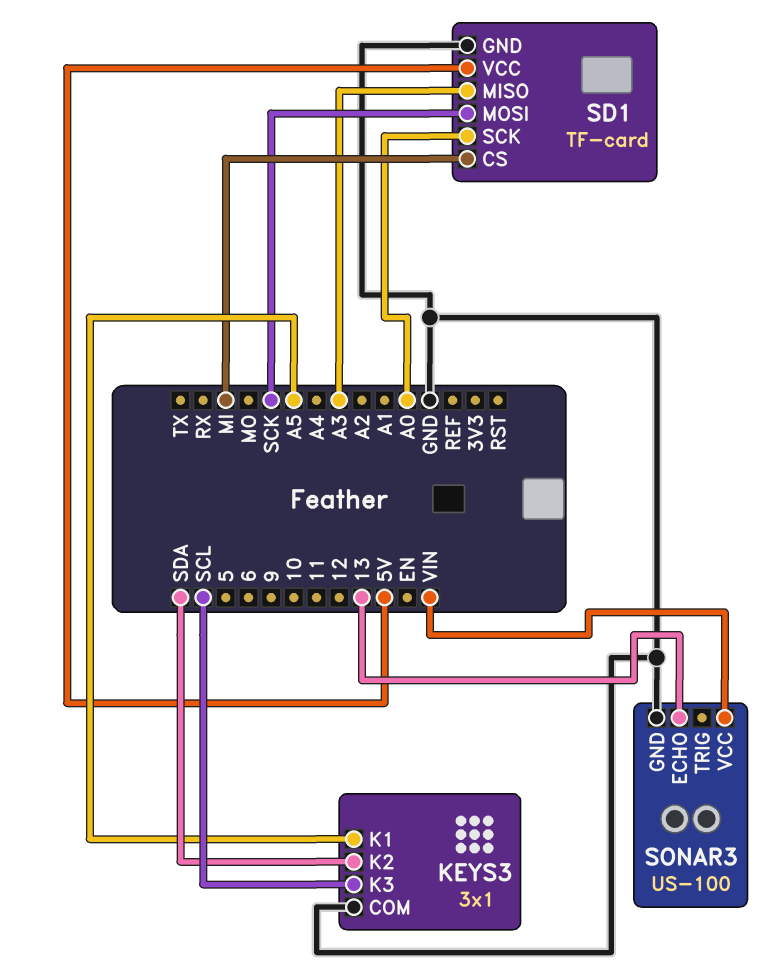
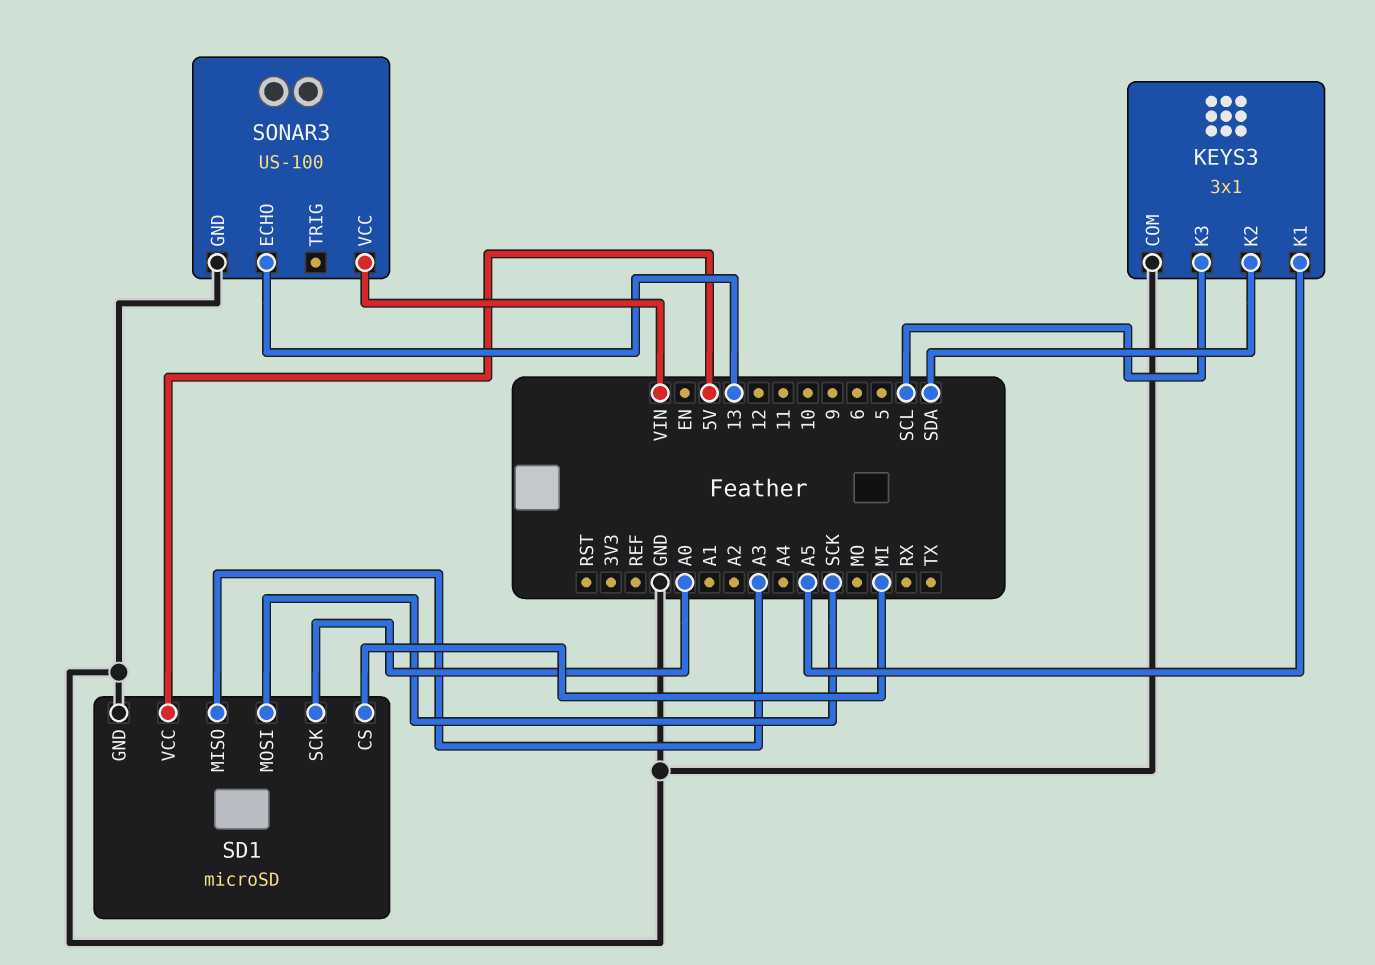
SD1: TF-card -> microSD

